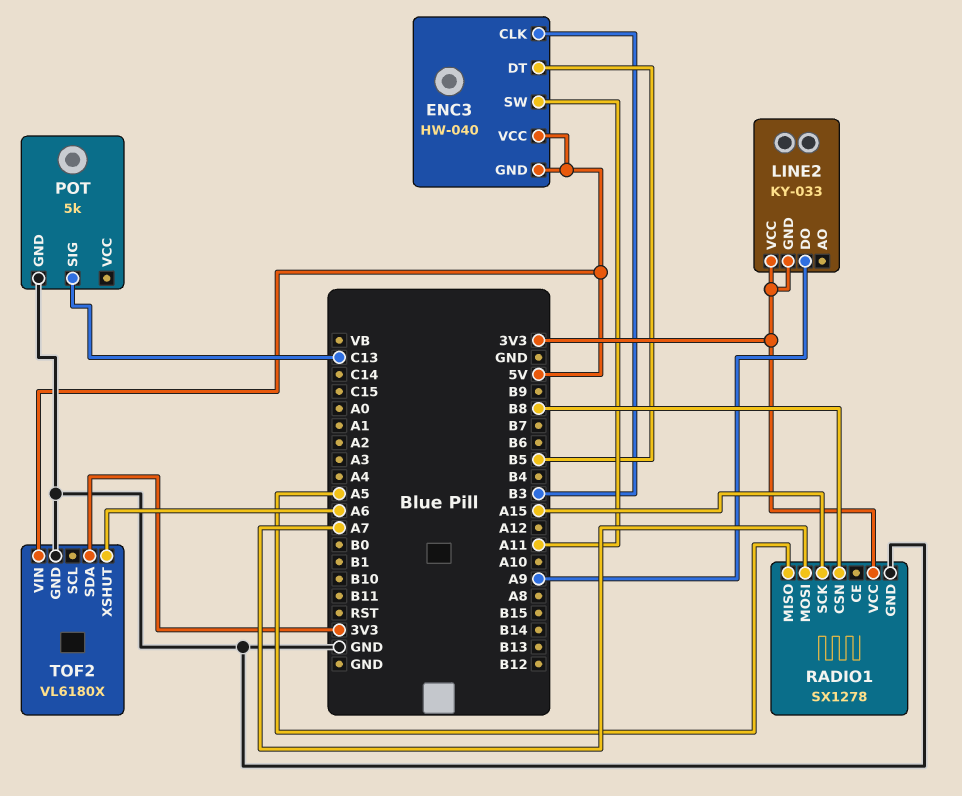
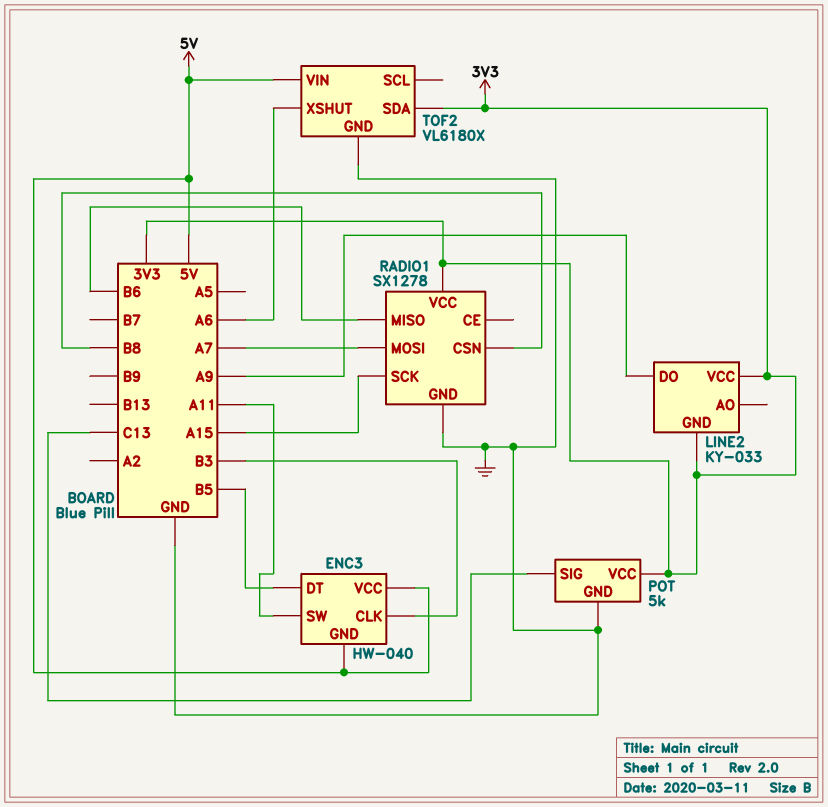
POT pin VCC: none -> 3V3
RADIO1 pin MISO: A5 -> B6

